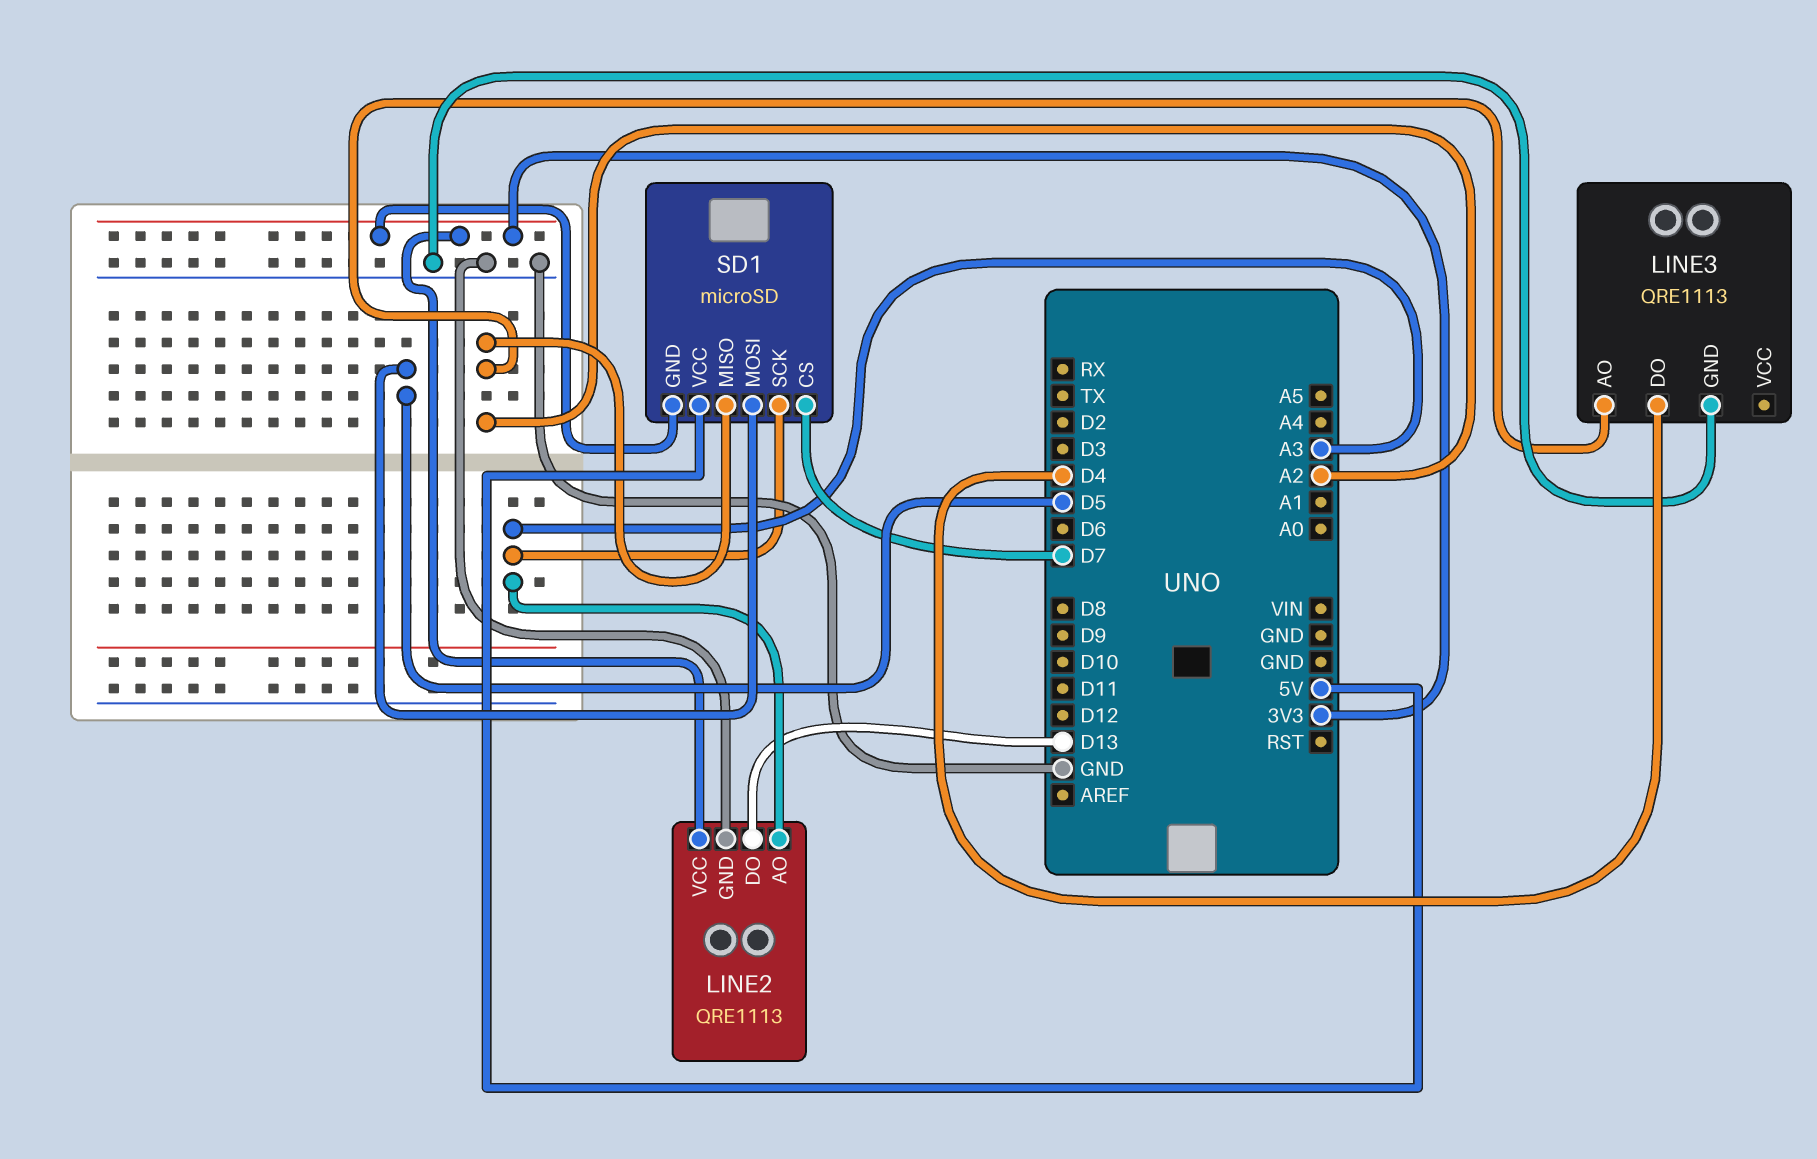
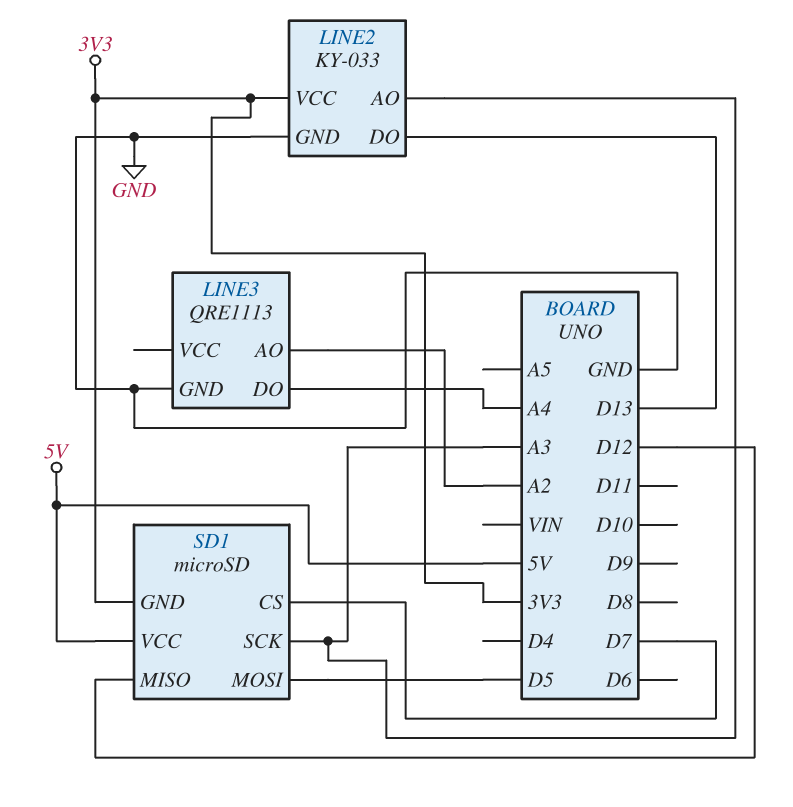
LINE2: QRE1113 -> KY-033
LINE3 pin DO: D4 -> A4
SD1 pin MISO: A2 -> D12

